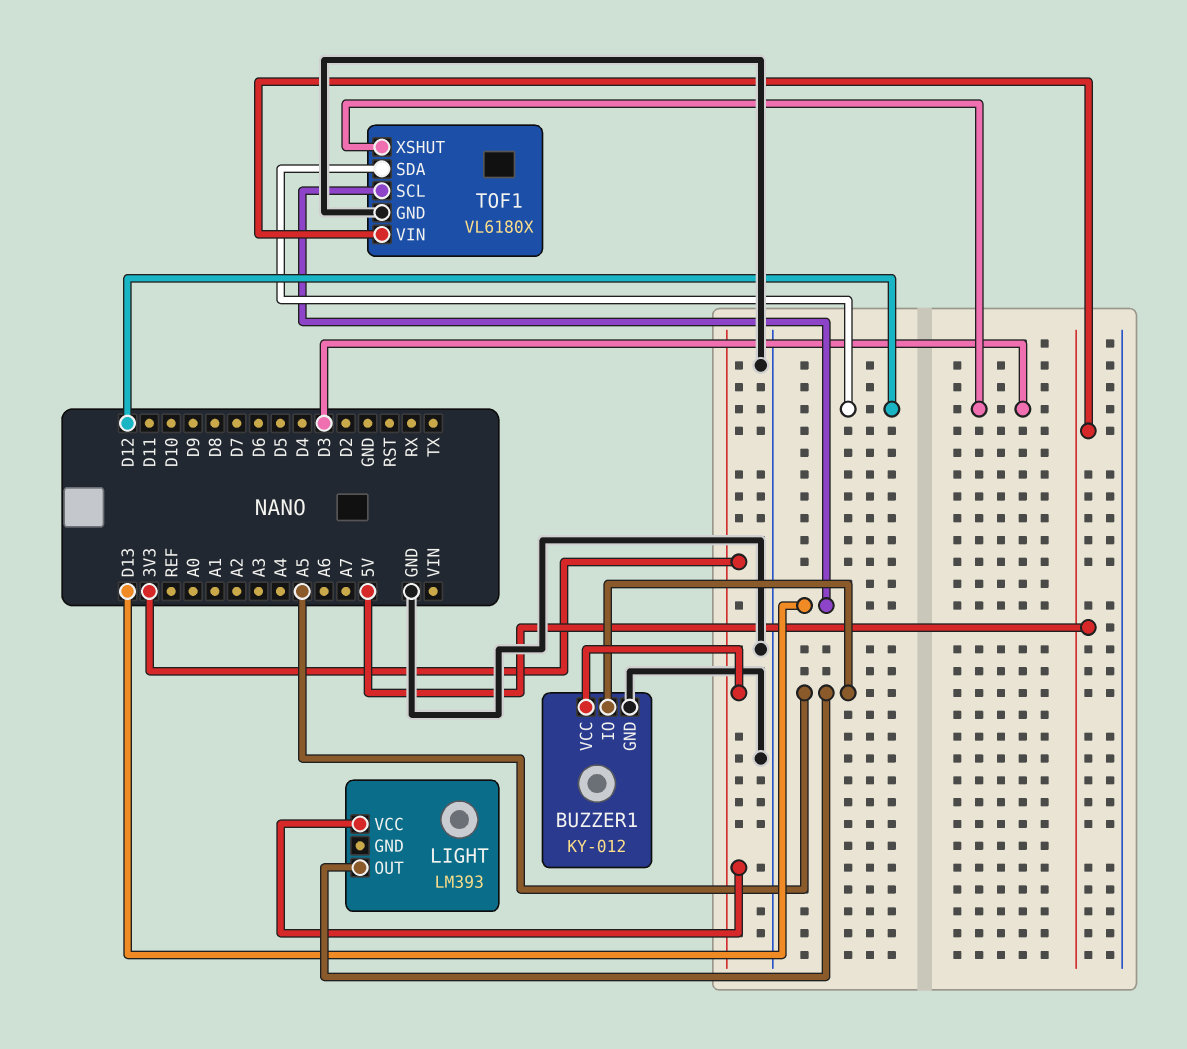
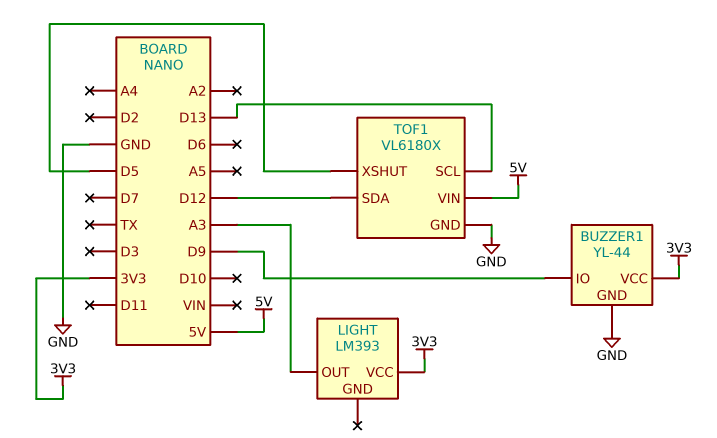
BUZZER1: KY-012 -> YL-44
BUZZER1 pin IO: A5 -> D9
LIGHT pin OUT: A5 -> A3
TOF1 pin XSHUT: D3 -> D5

